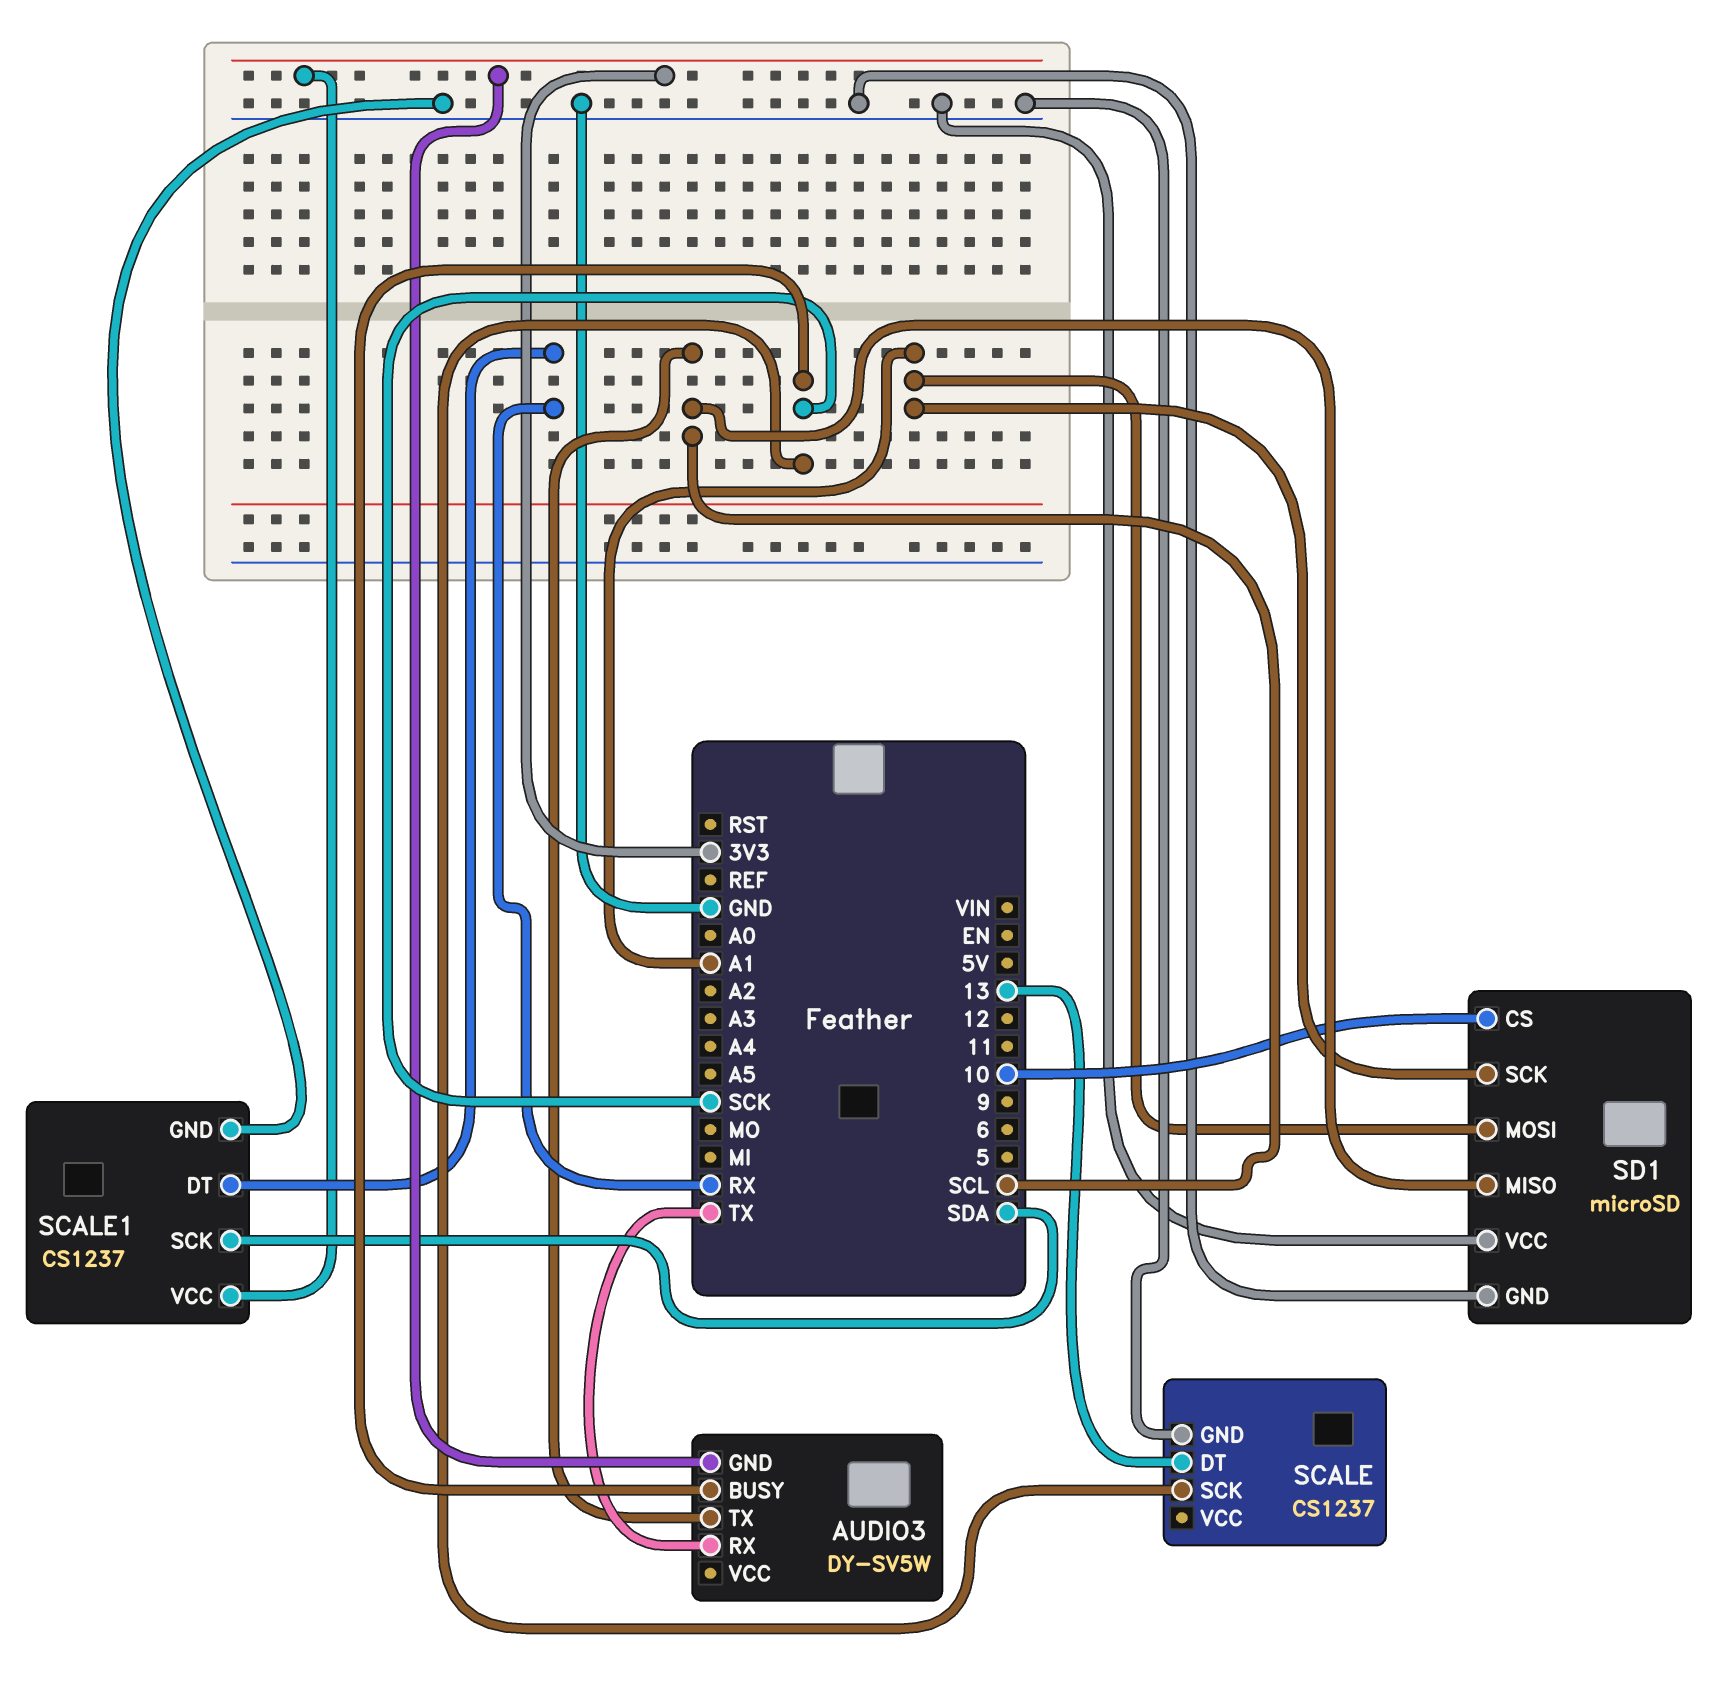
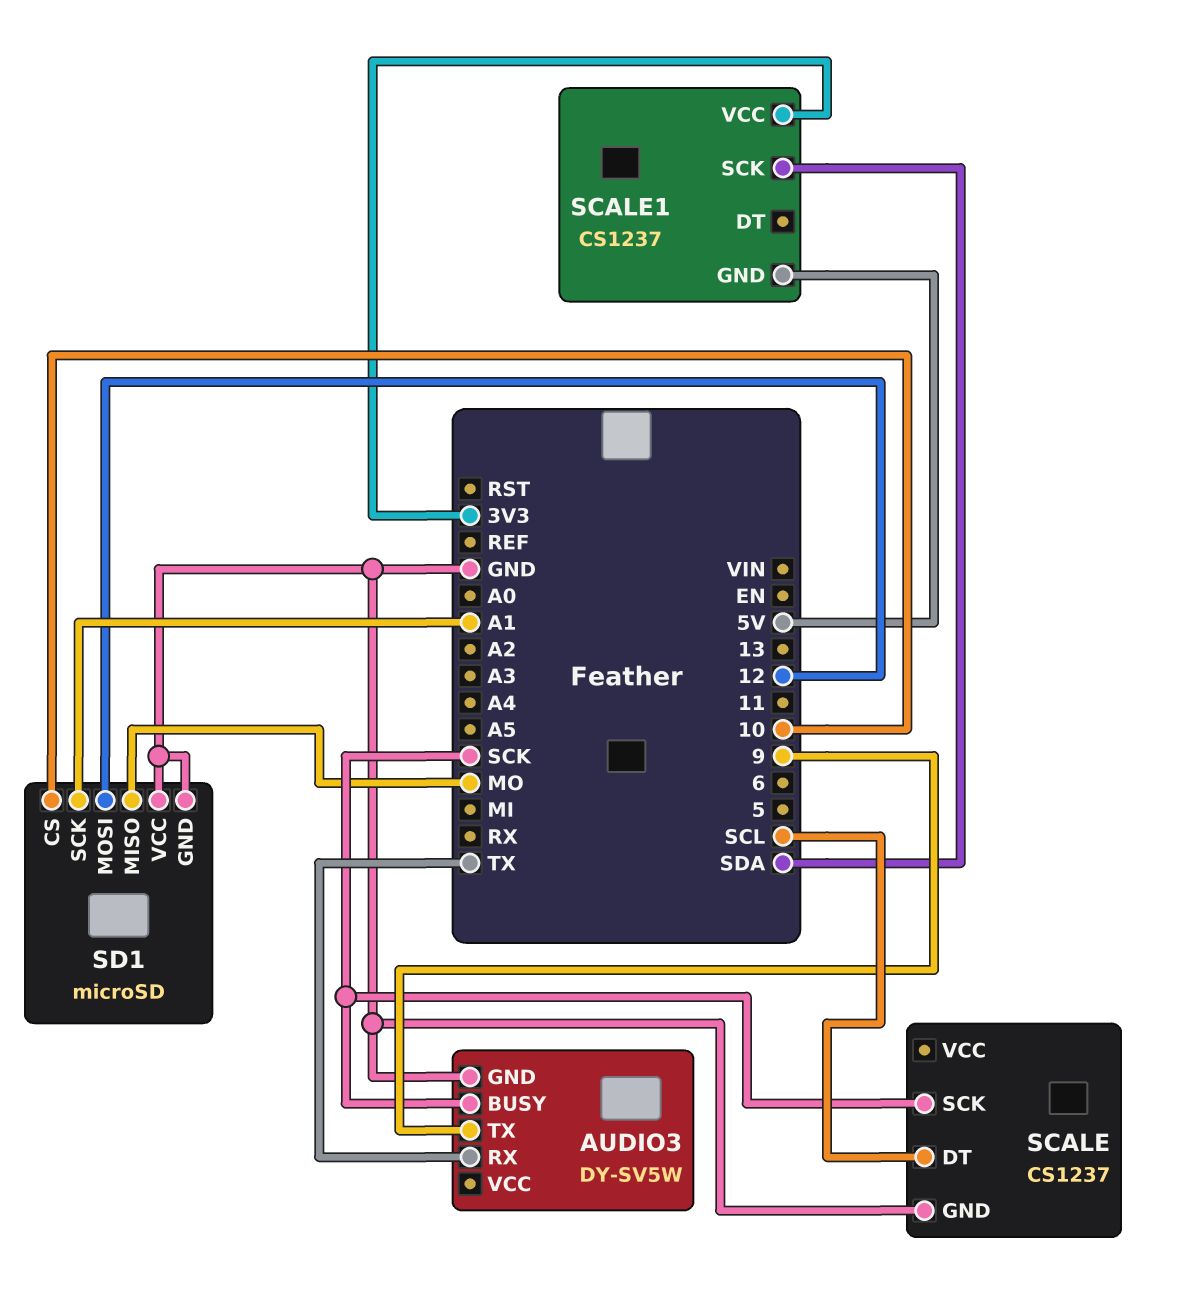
AUDIO3 pin GND: 3V3 -> GND
AUDIO3 pin TX: SCL -> 9
SCALE pin DT: 13 -> SCL
SCALE1 pin DT: RX -> none
SCALE1 pin GND: GND -> 5V
SD1 pin MISO: SCL -> MO
SD1 pin MOSI: A1 -> 12

